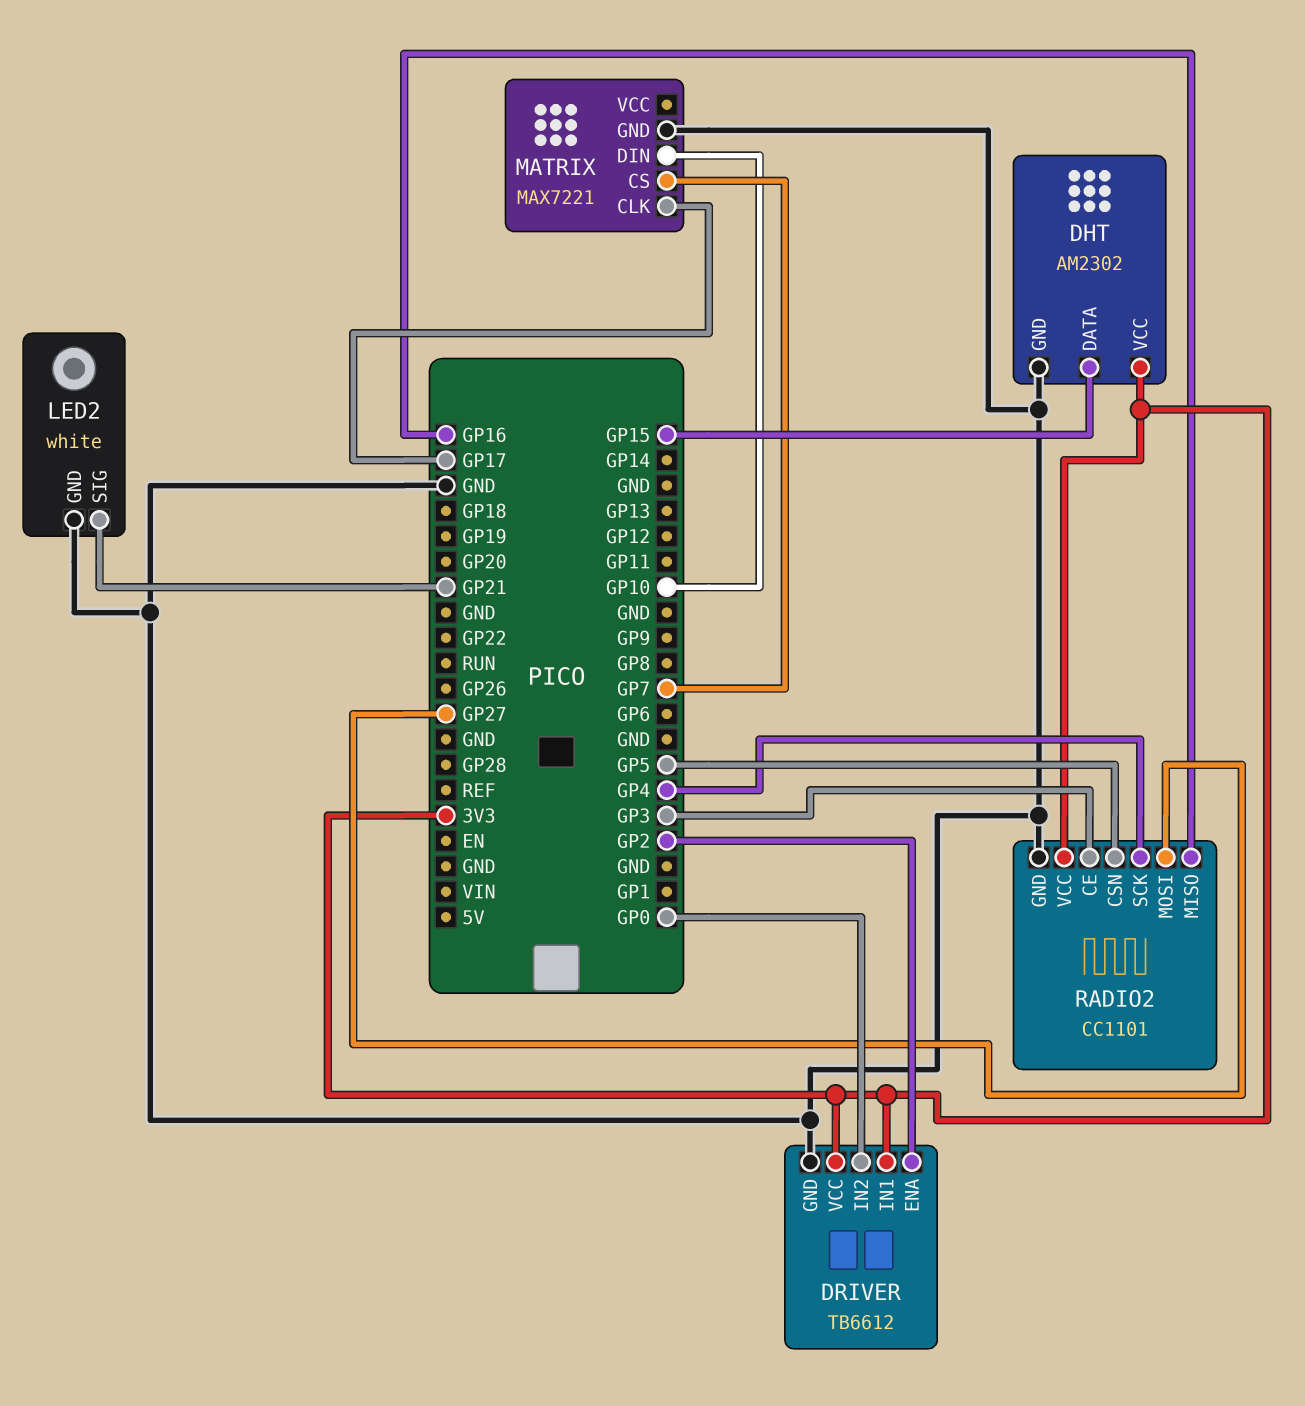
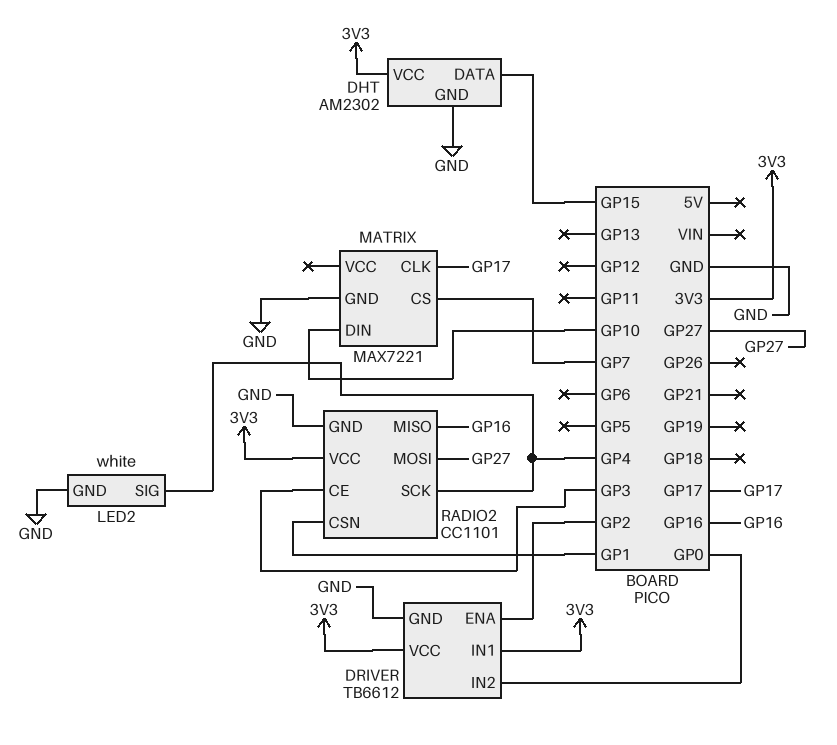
LED2 pin SIG: GP21 -> GP4
RADIO2 pin CSN: GP5 -> GP1

